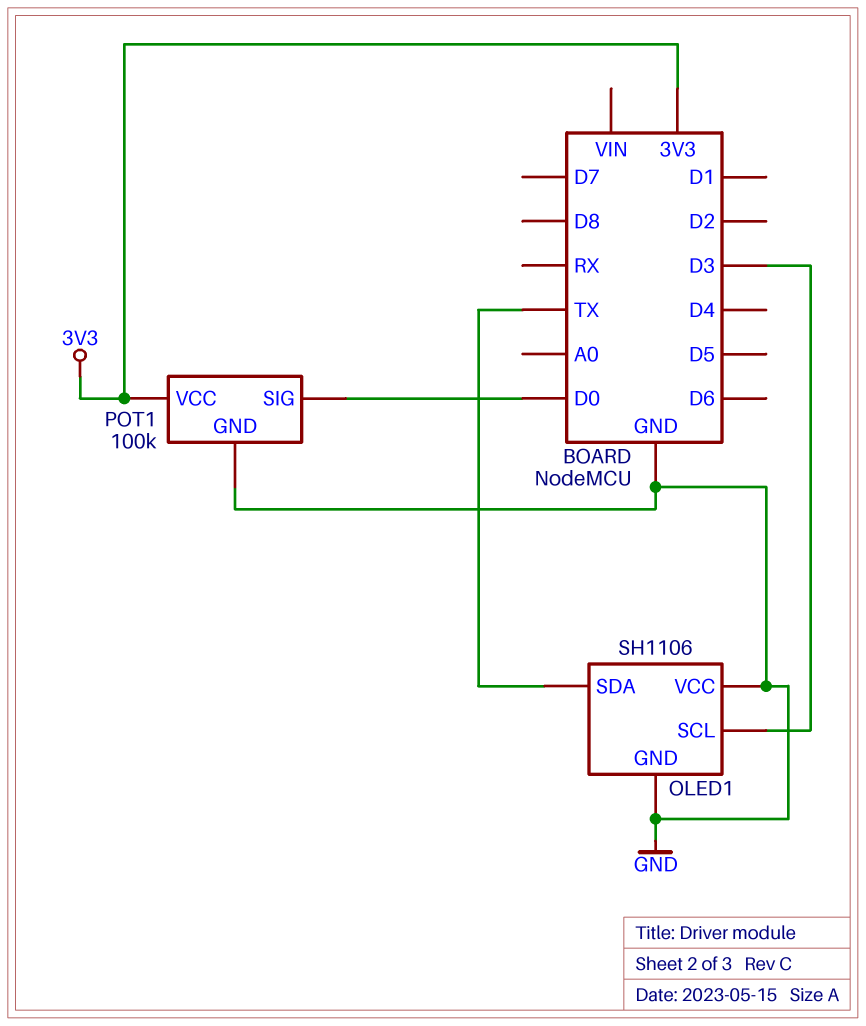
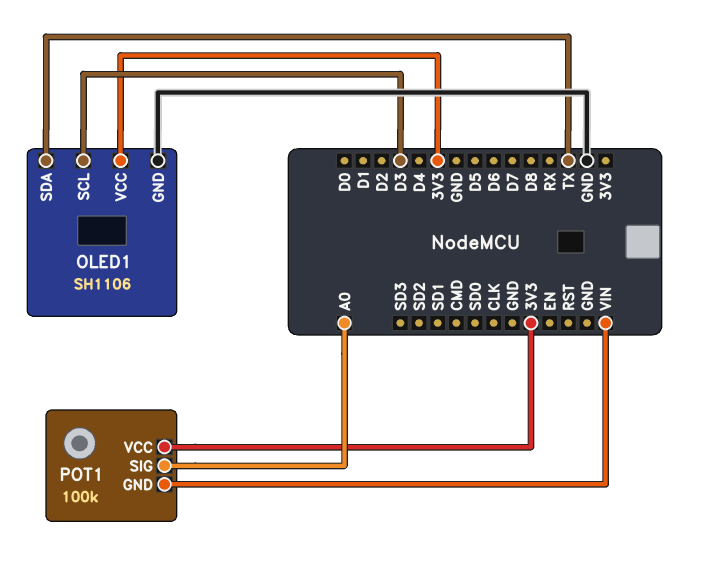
OLED1 pin VCC: GND -> 3V3
POT1 pin GND: GND -> VIN
POT1 pin SIG: D0 -> A0

